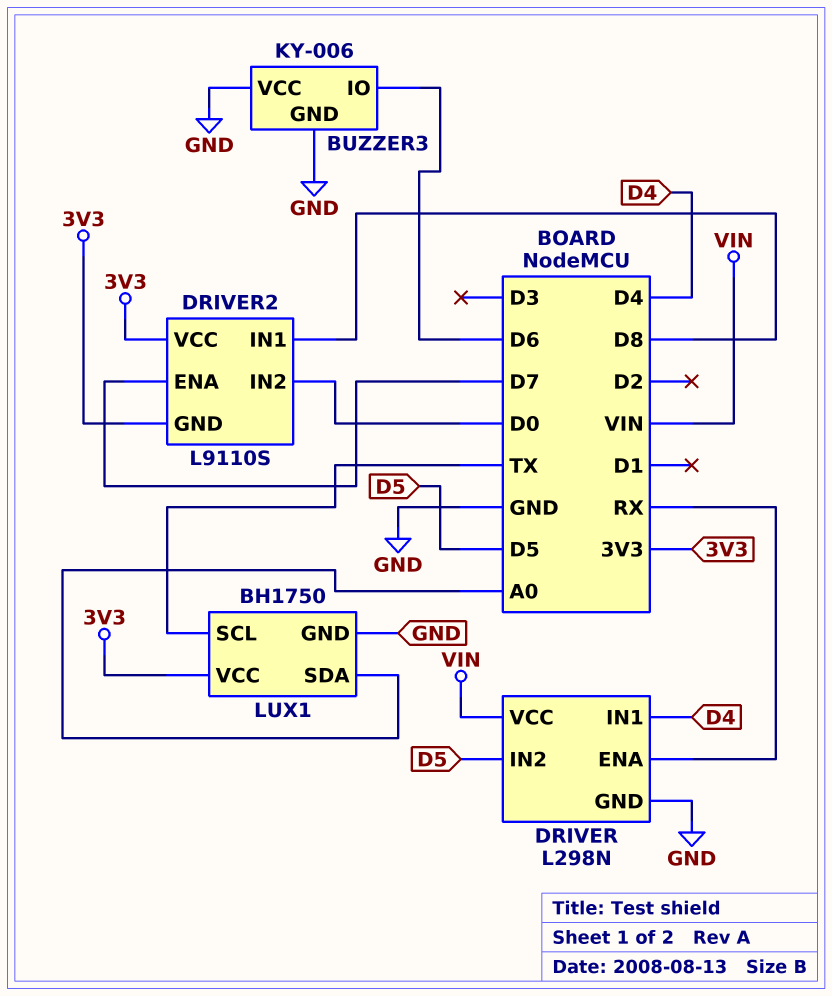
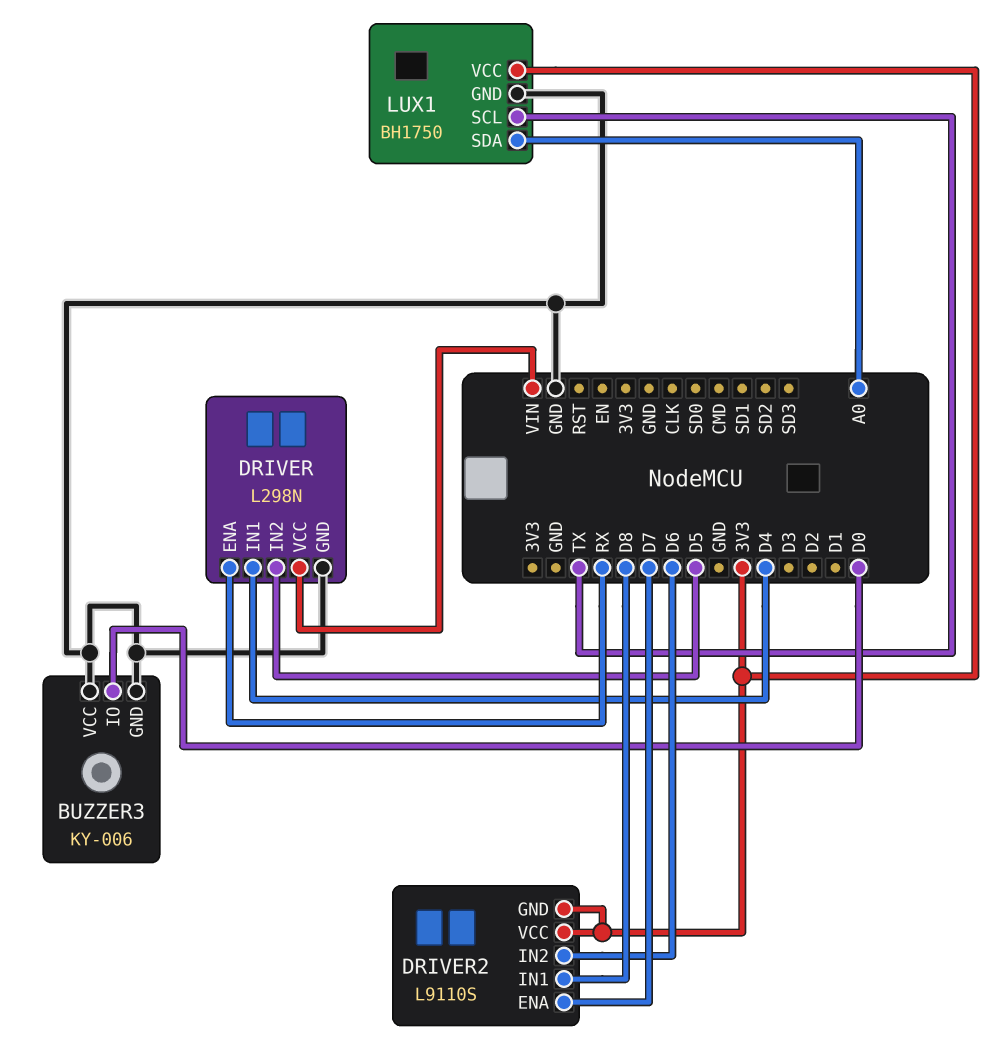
BUZZER3 pin IO: D6 -> D0
DRIVER2 pin IN2: D0 -> D6

